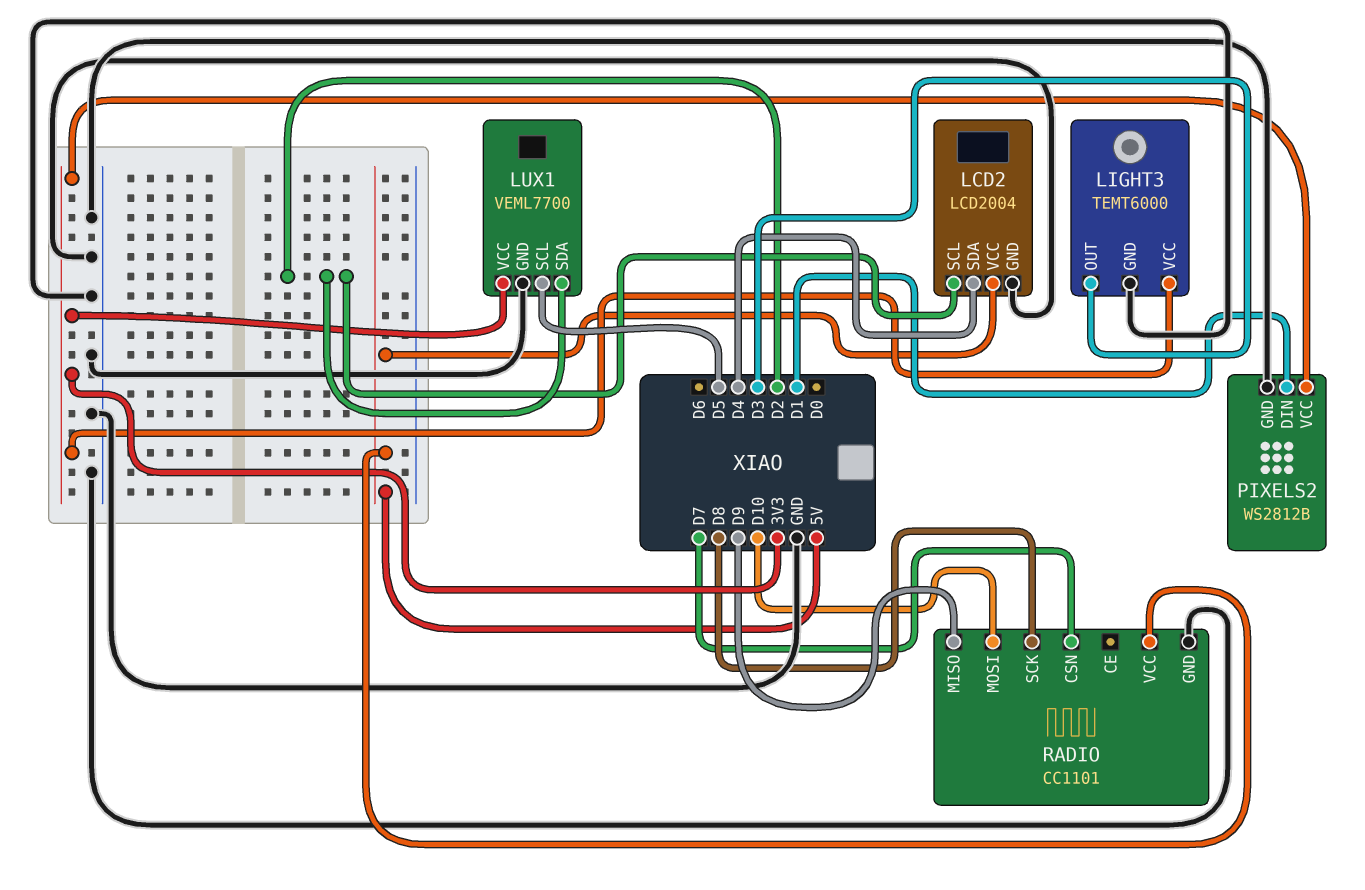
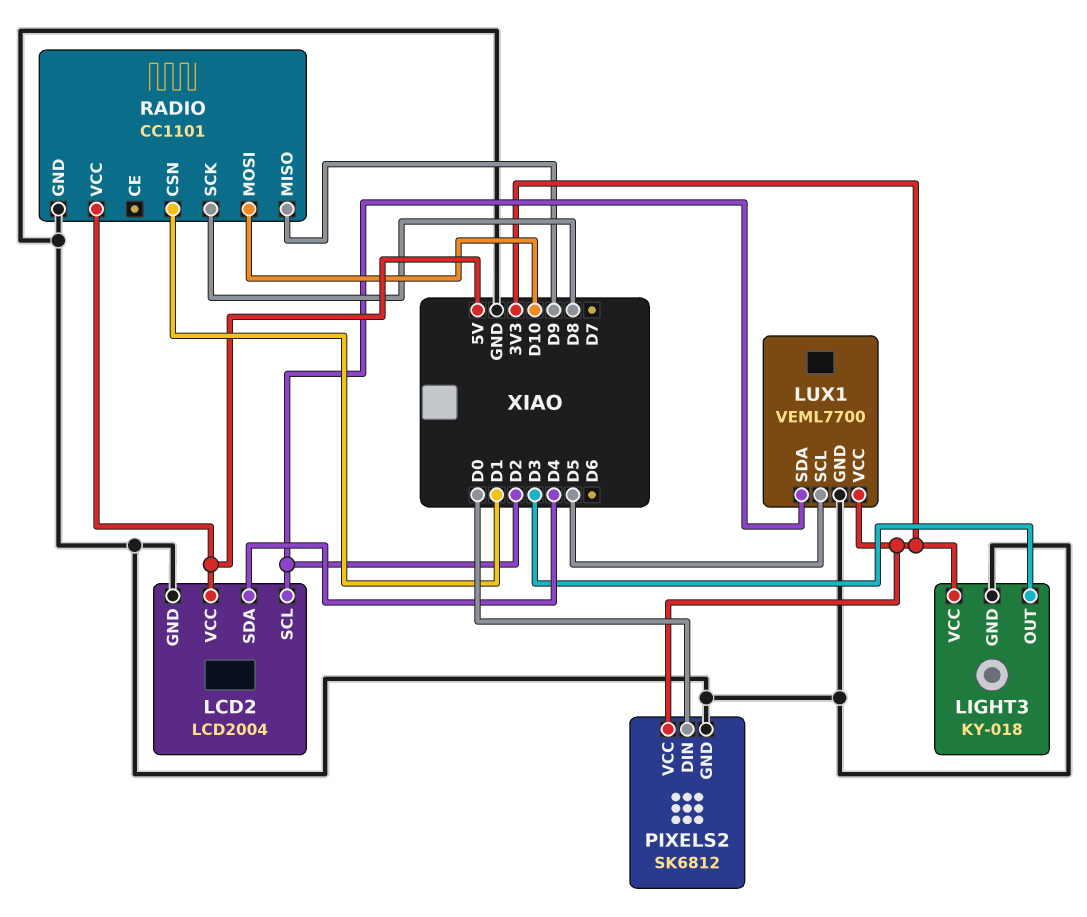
LIGHT3: TEMT6000 -> KY-018
PIXELS2: WS2812B -> SK6812
PIXELS2 pin DIN: D1 -> D0
RADIO pin CSN: D7 -> D1

